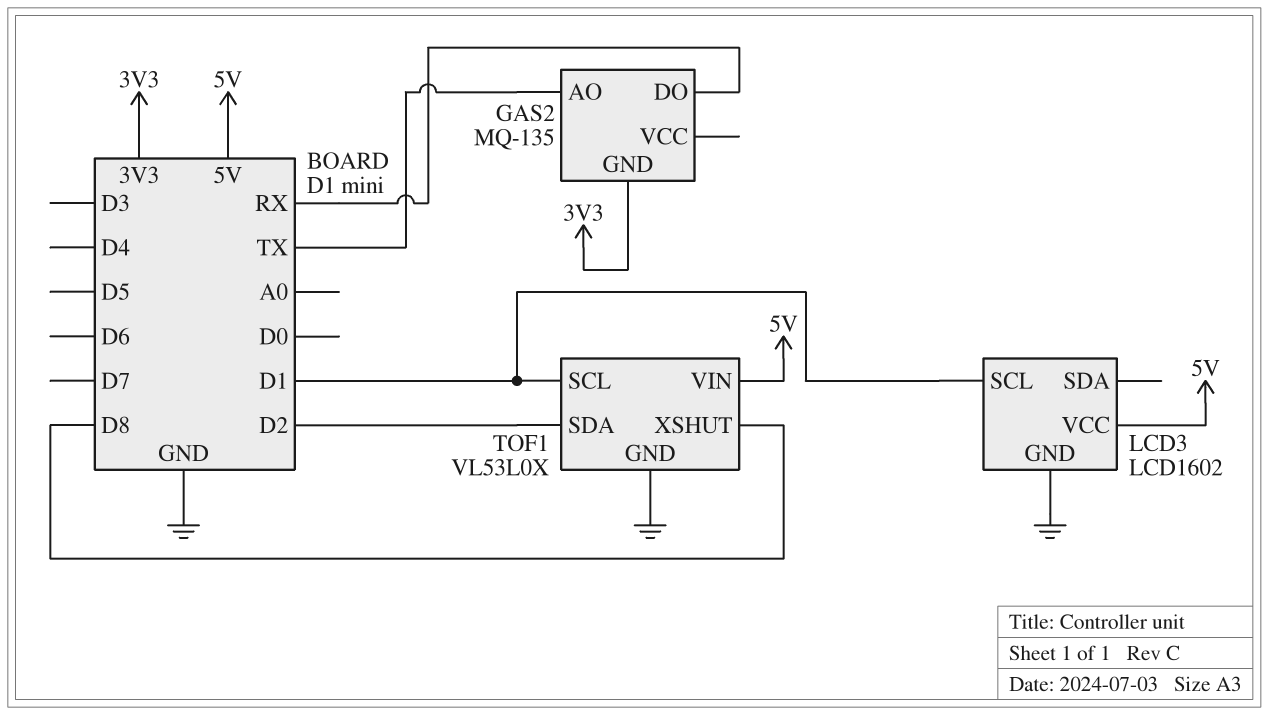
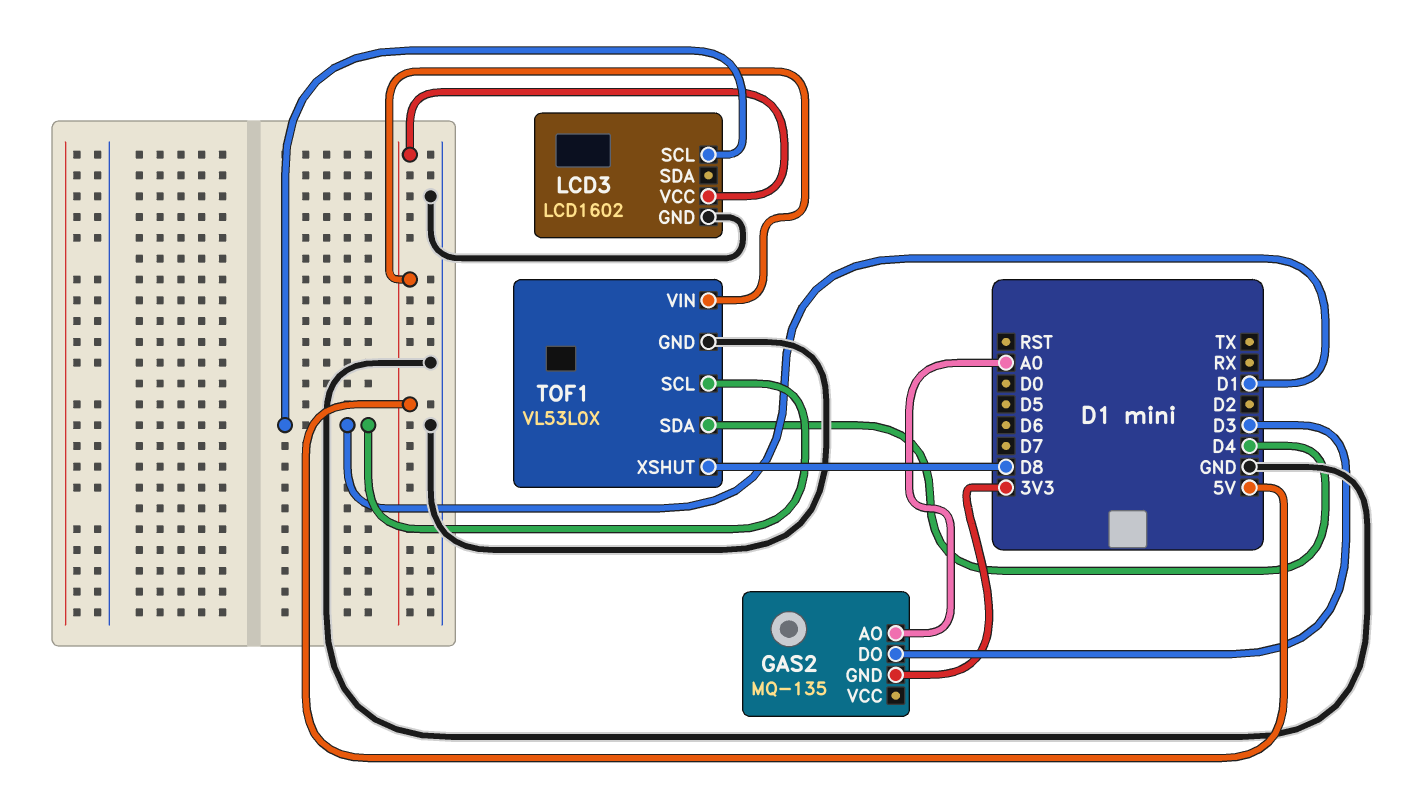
GAS2 pin AO: TX -> A0
GAS2 pin DO: RX -> D3
TOF1 pin SDA: D2 -> D4

